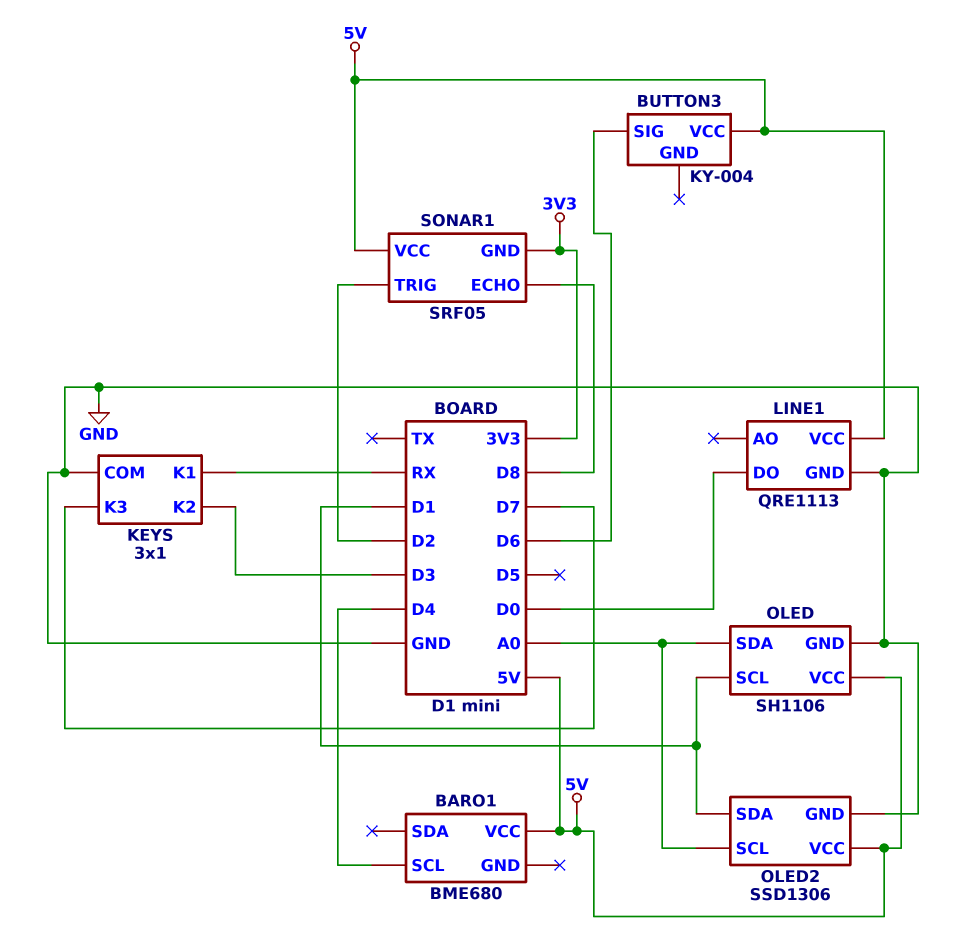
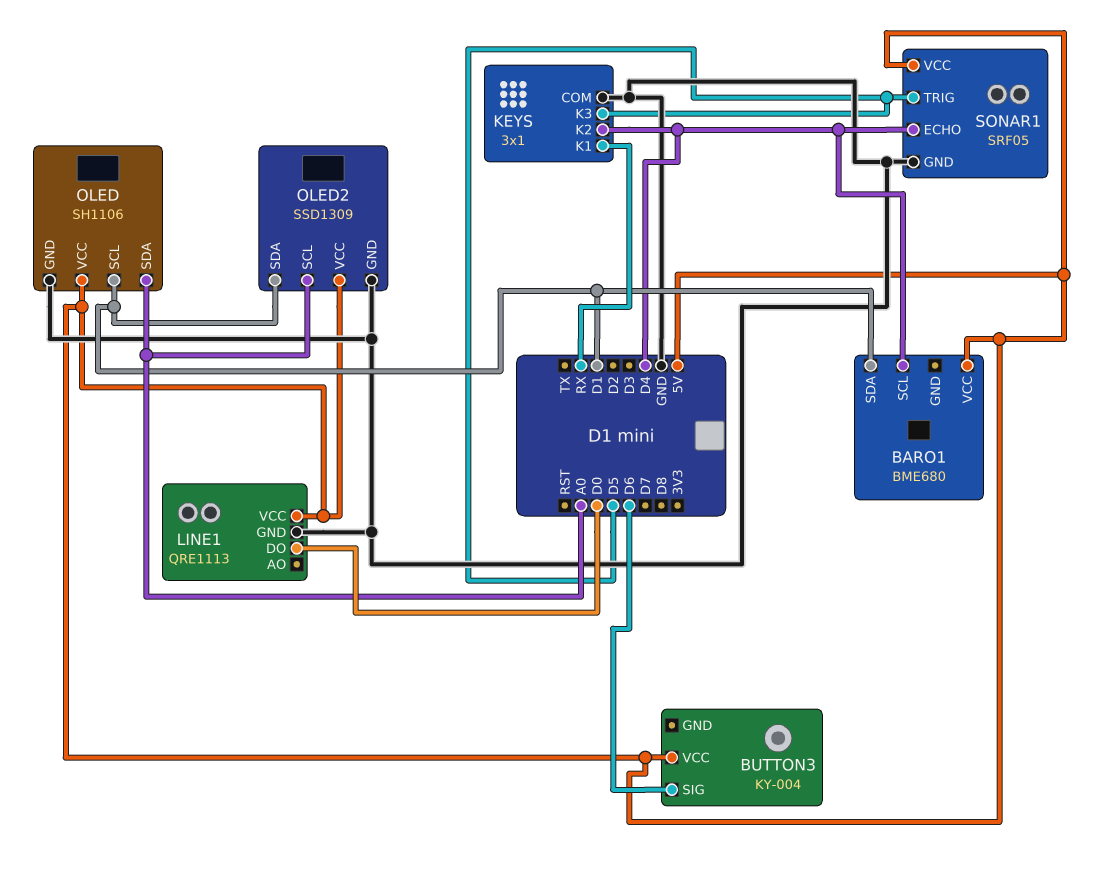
BARO1 pin SDA: none -> D1
KEYS pin K2: D3 -> D4
KEYS pin K3: D7 -> D5
OLED2: SSD1306 -> SSD1309
SONAR1 pin ECHO: D8 -> D4
SONAR1 pin GND: 3V3 -> GND
SONAR1 pin TRIG: D2 -> D5

